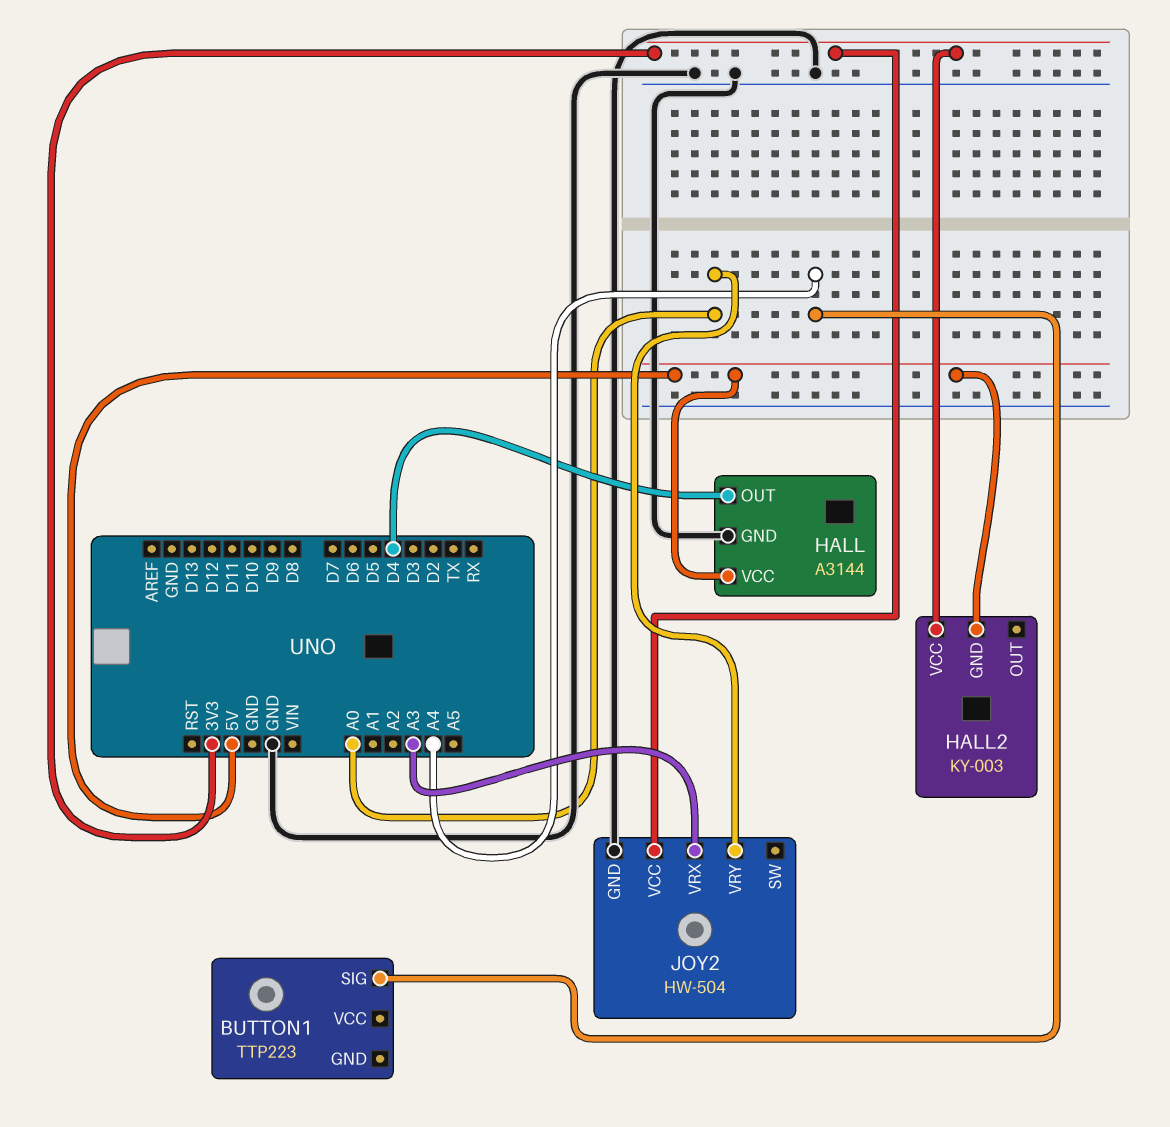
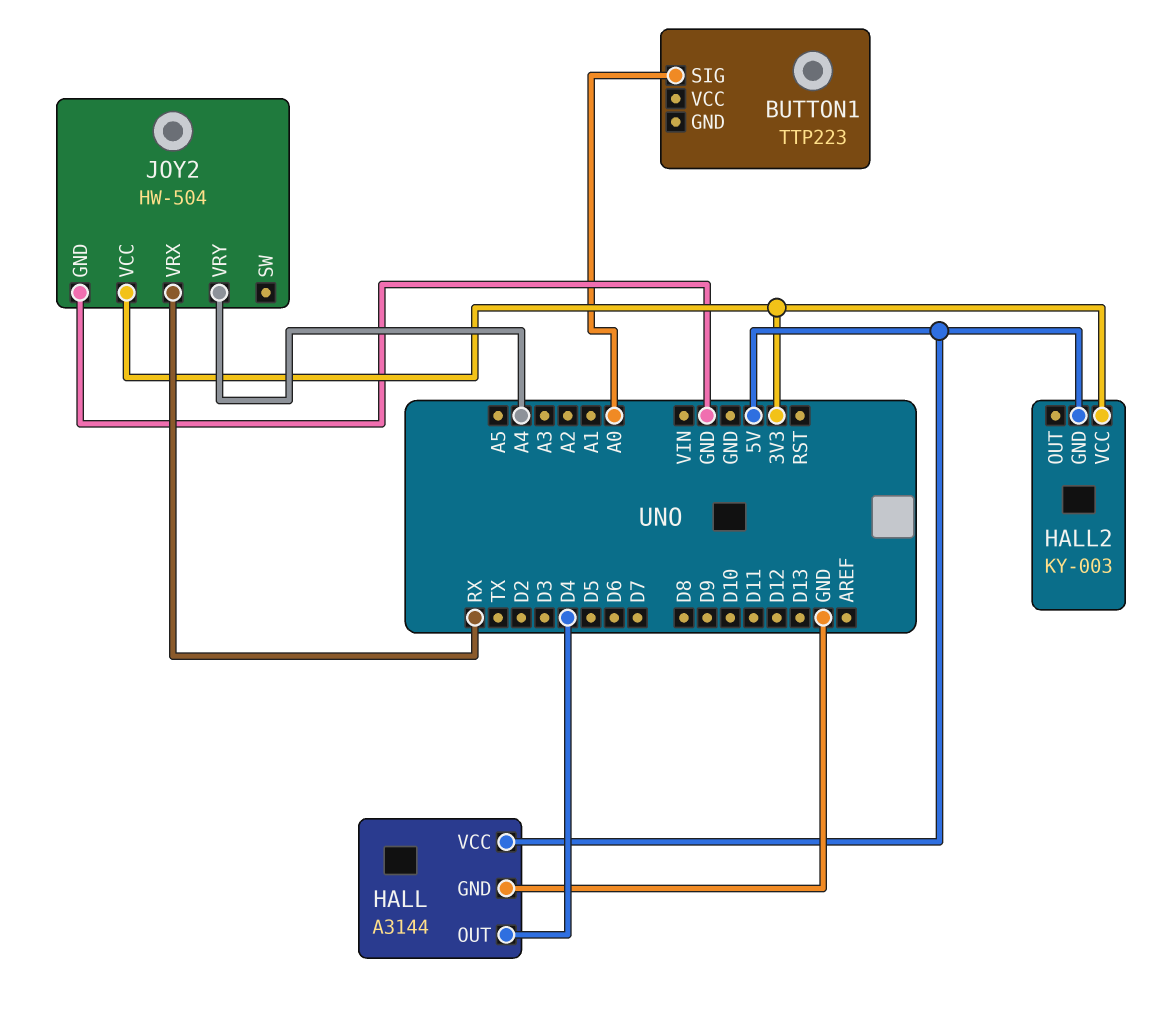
BUTTON1 pin SIG: A4 -> A0
JOY2 pin VRX: A3 -> RX
JOY2 pin VRY: A0 -> A4

